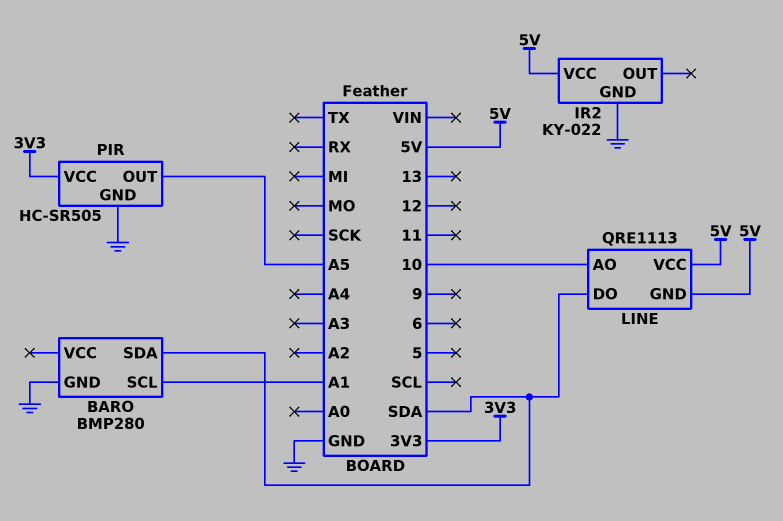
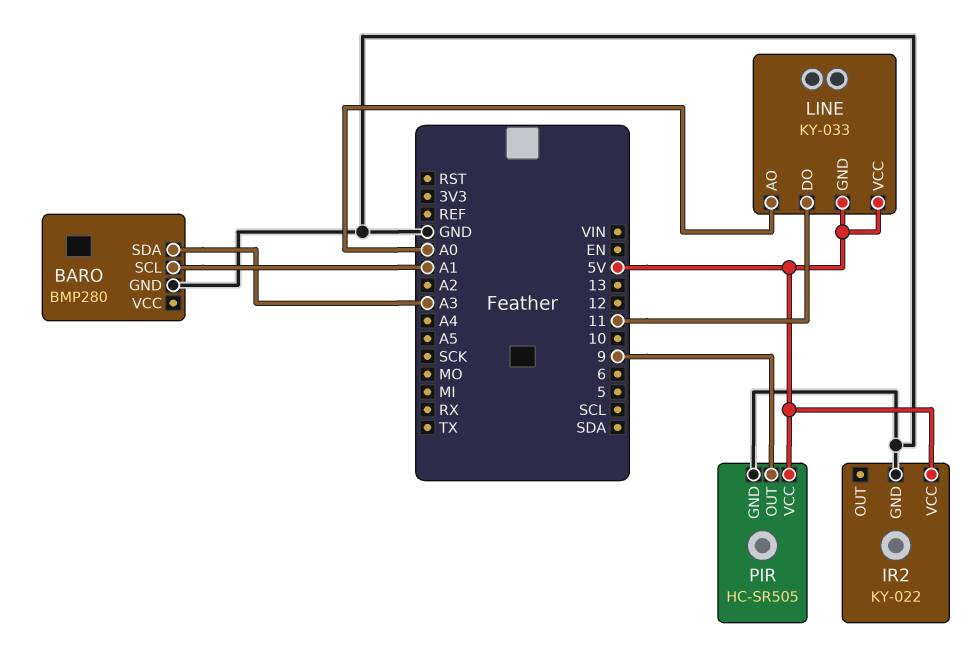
BARO pin SDA: SDA -> A3
LINE: QRE1113 -> KY-033
LINE pin AO: 10 -> A0
LINE pin DO: SDA -> 11
PIR pin OUT: A5 -> 9
PIR pin VCC: 3V3 -> 5V

